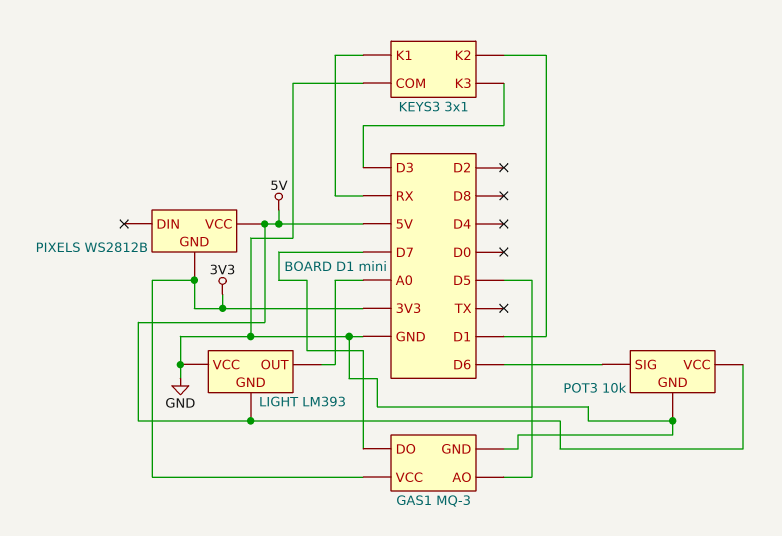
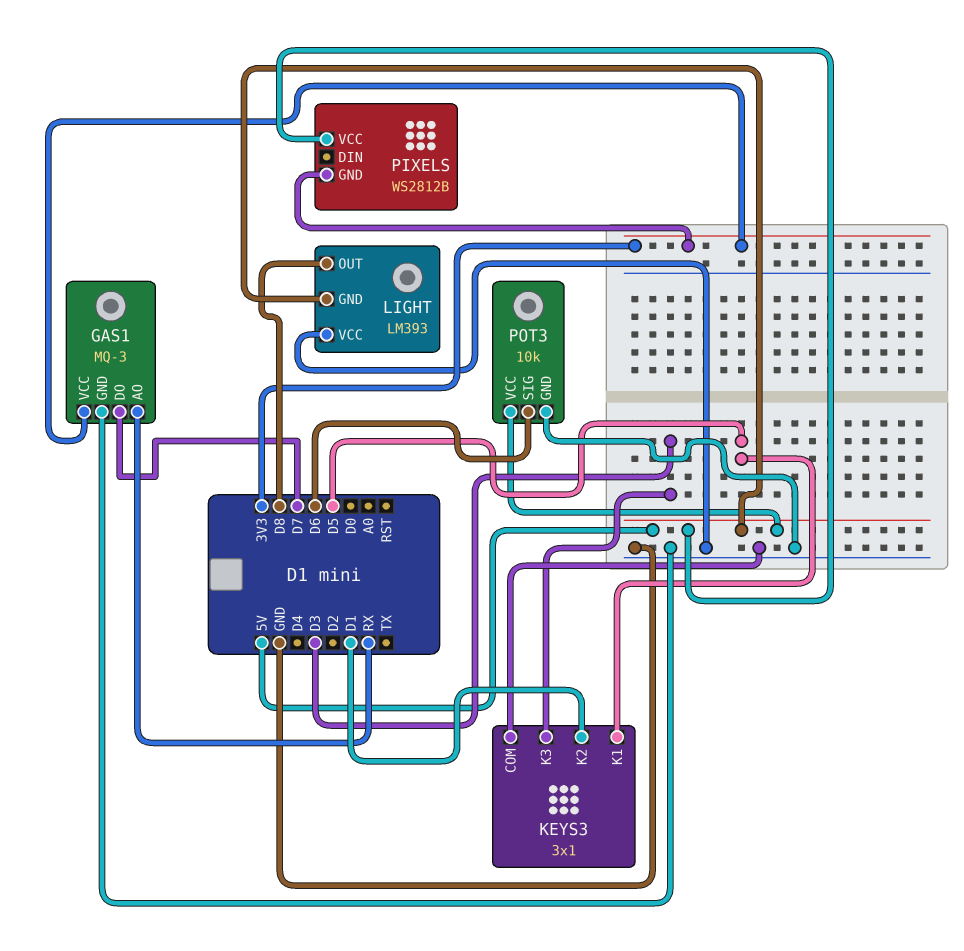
GAS1 pin AO: D5 -> RX
KEYS3 pin K1: RX -> D5
LIGHT pin OUT: A0 -> D8

